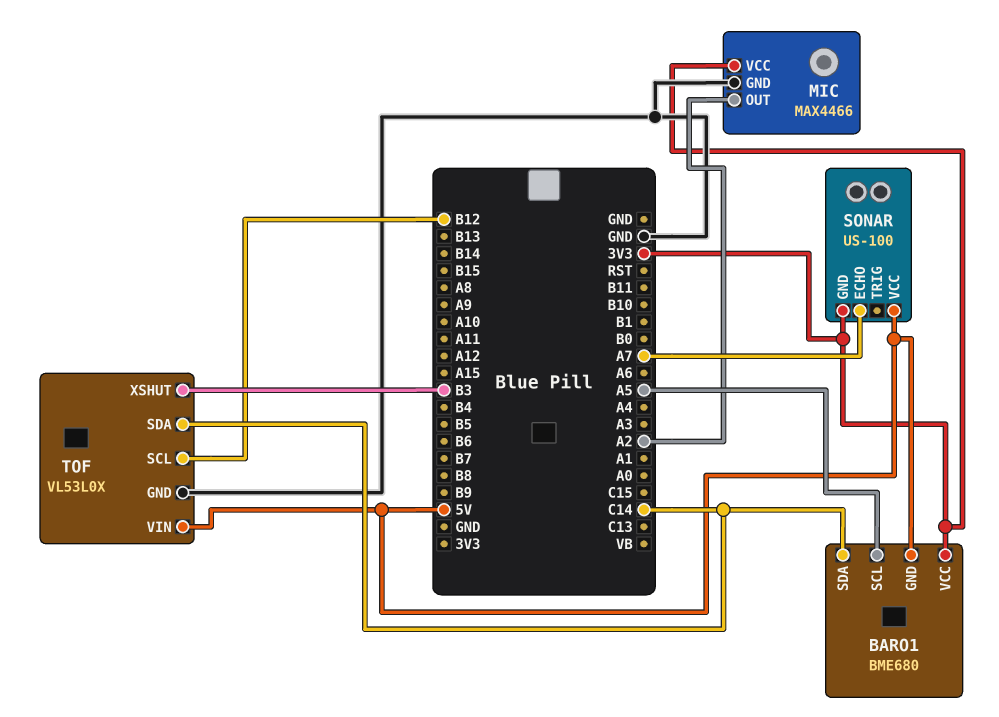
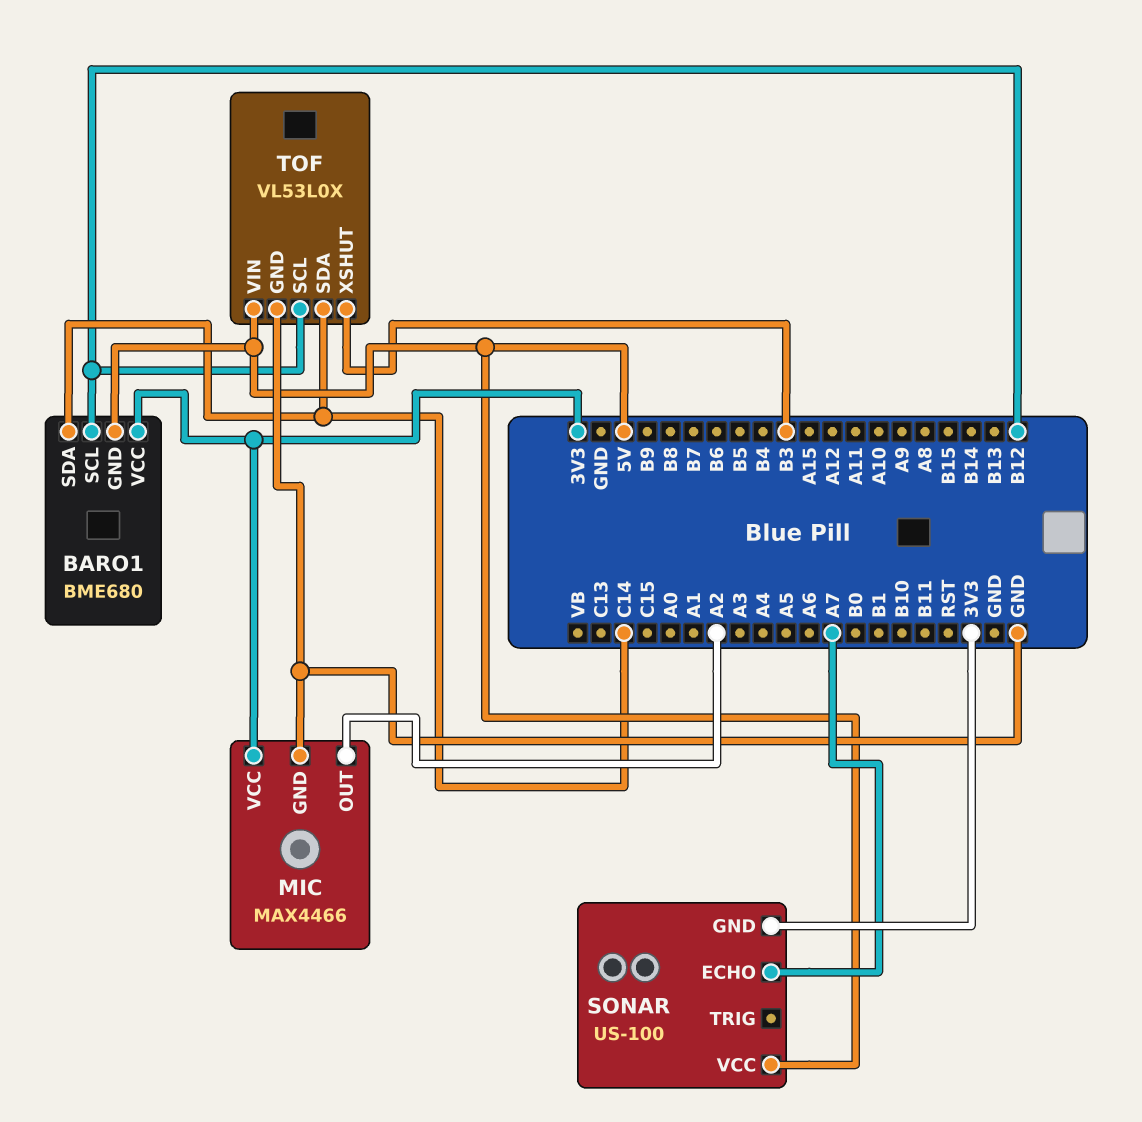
BARO1 pin SCL: A5 -> B12

